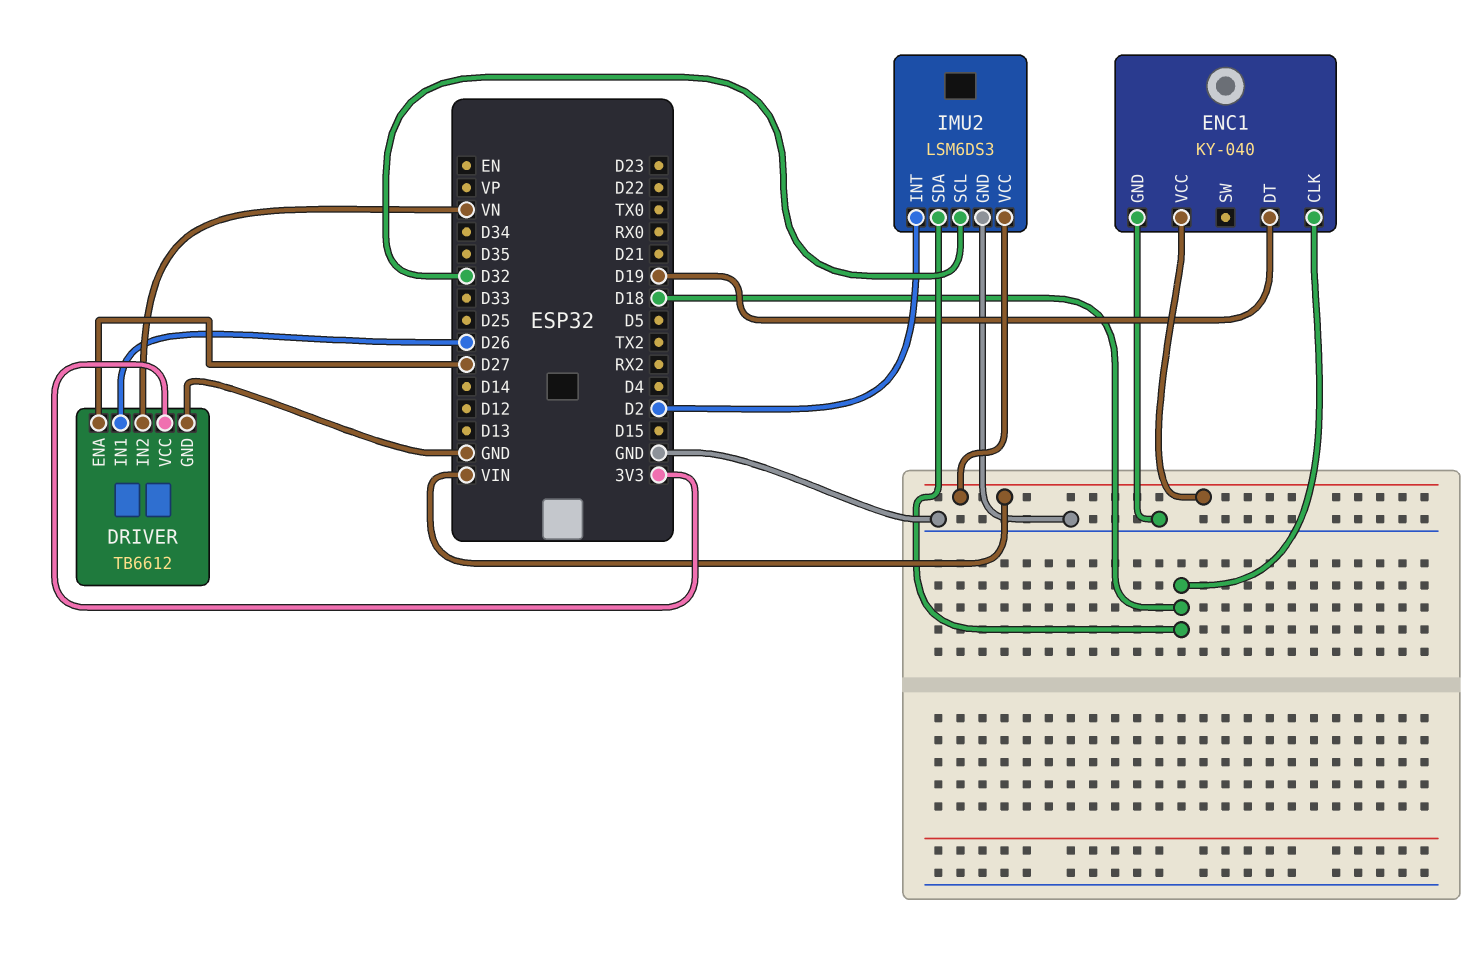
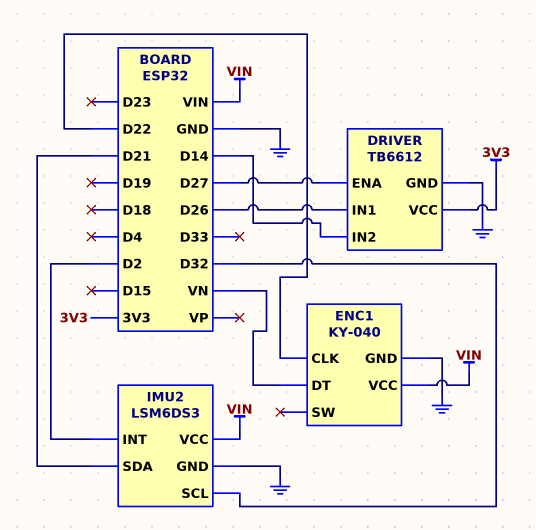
DRIVER pin IN2: VN -> D14
ENC1 pin CLK: D18 -> D22
ENC1 pin DT: D19 -> VN
IMU2 pin SDA: D18 -> D21

